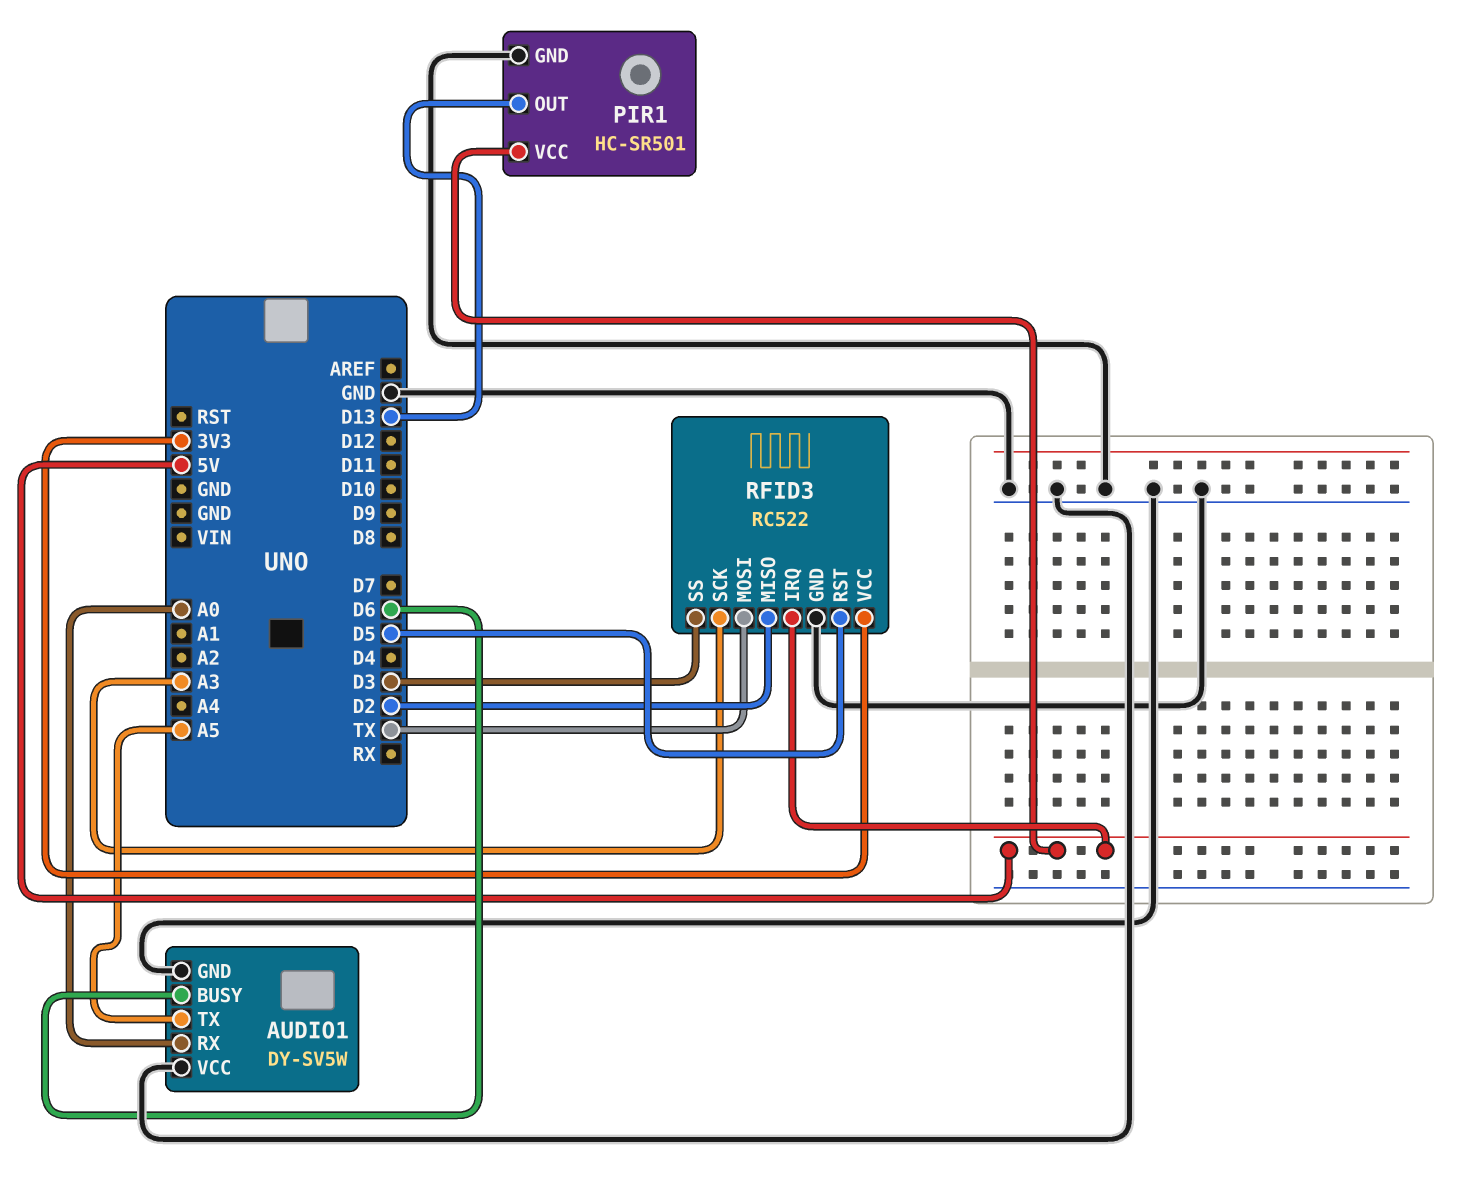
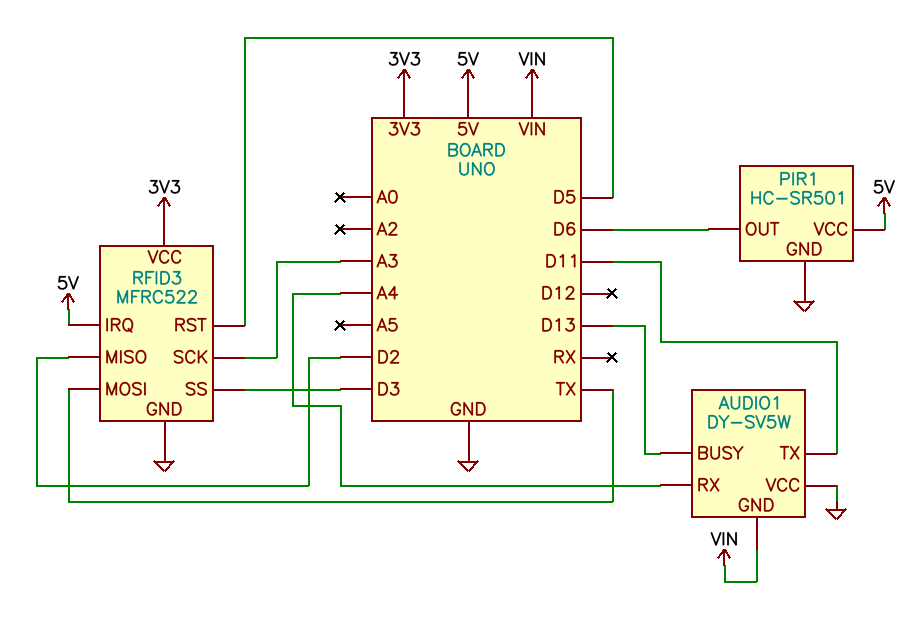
AUDIO1 pin BUSY: D6 -> D13
AUDIO1 pin GND: GND -> VIN
AUDIO1 pin RX: A0 -> A4
AUDIO1 pin TX: A5 -> D11
PIR1 pin OUT: D13 -> D6
RFID3: RC522 -> MFRC522

